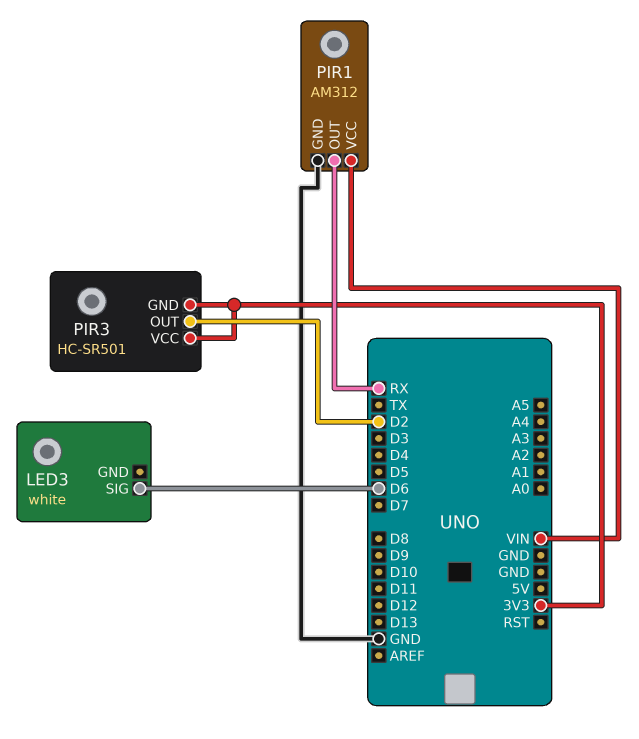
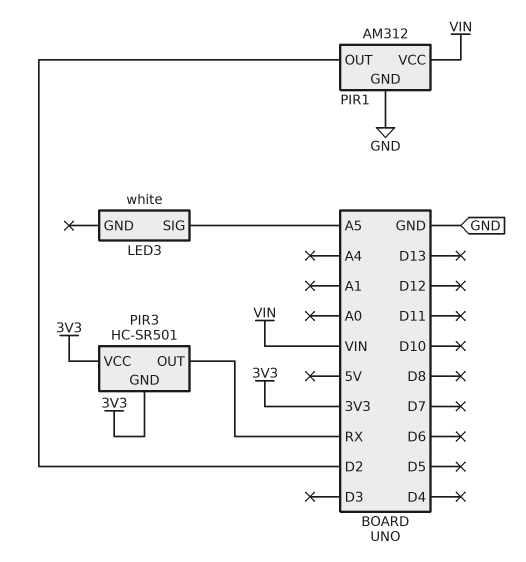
LED3 pin SIG: D6 -> A5
PIR1 pin OUT: RX -> D2
PIR3 pin OUT: D2 -> RX

